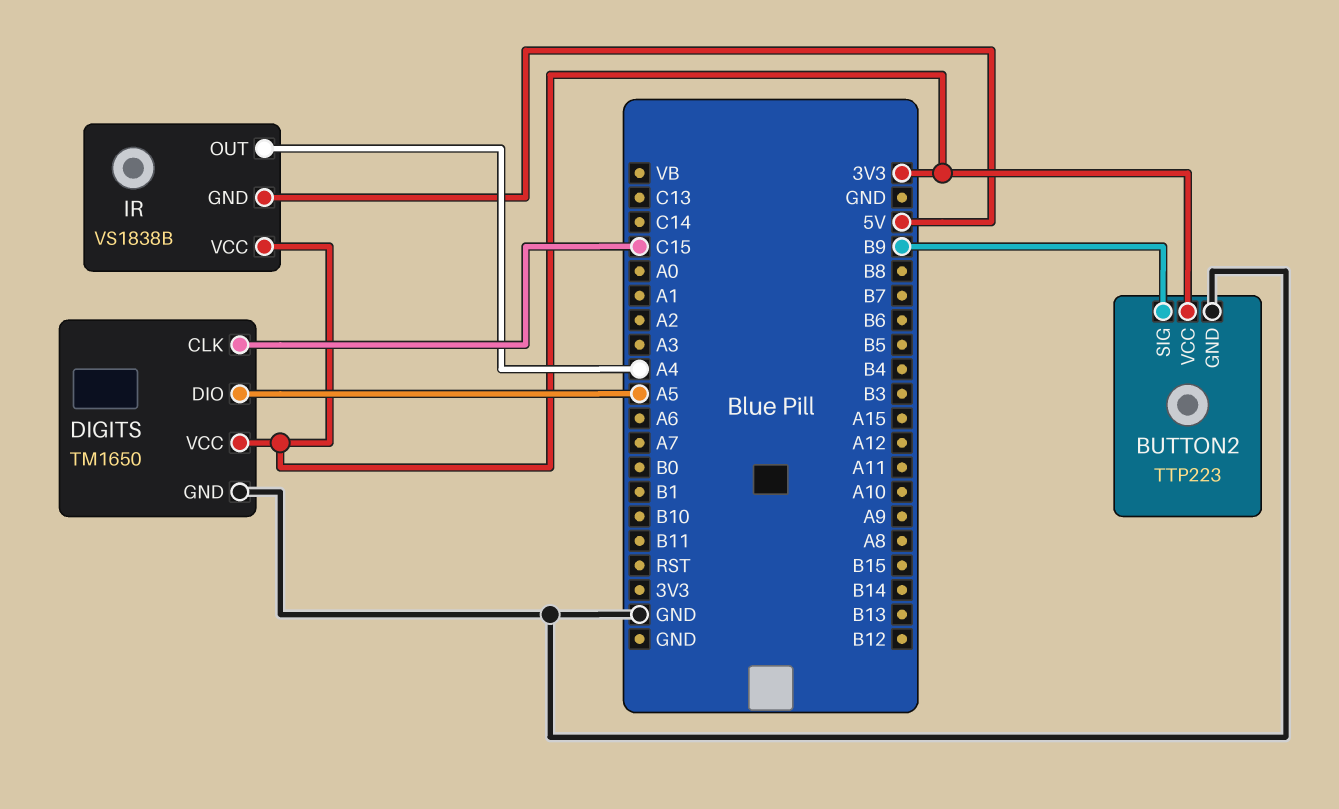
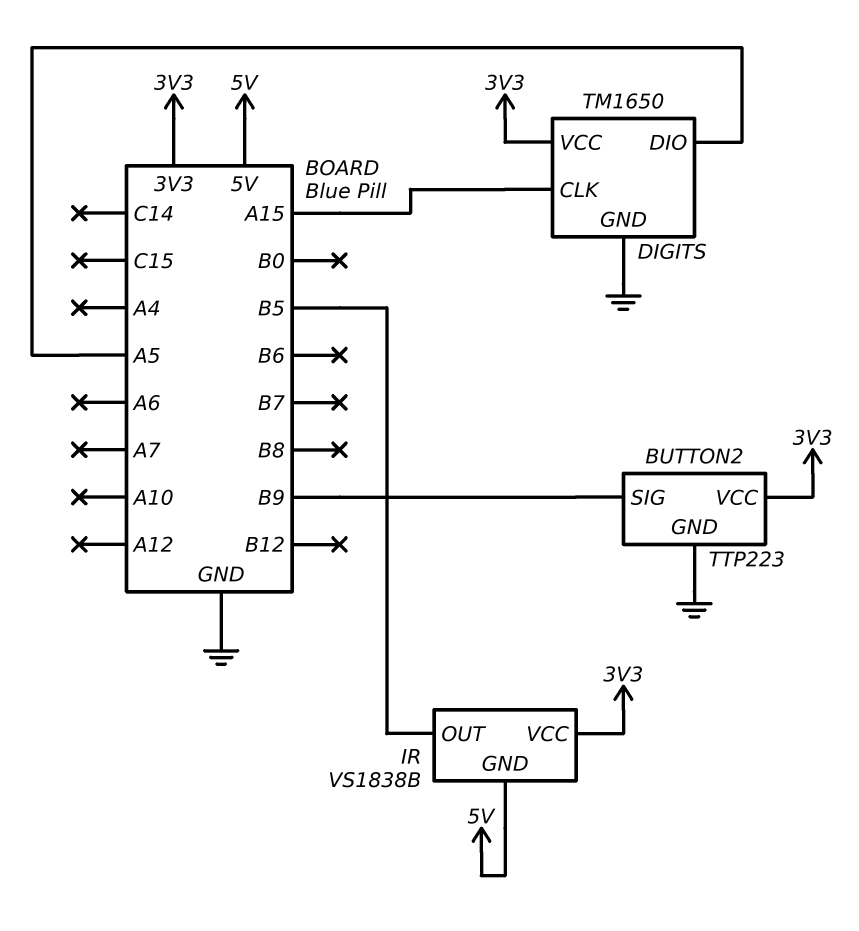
DIGITS pin CLK: C15 -> A15
IR pin OUT: A4 -> B5

